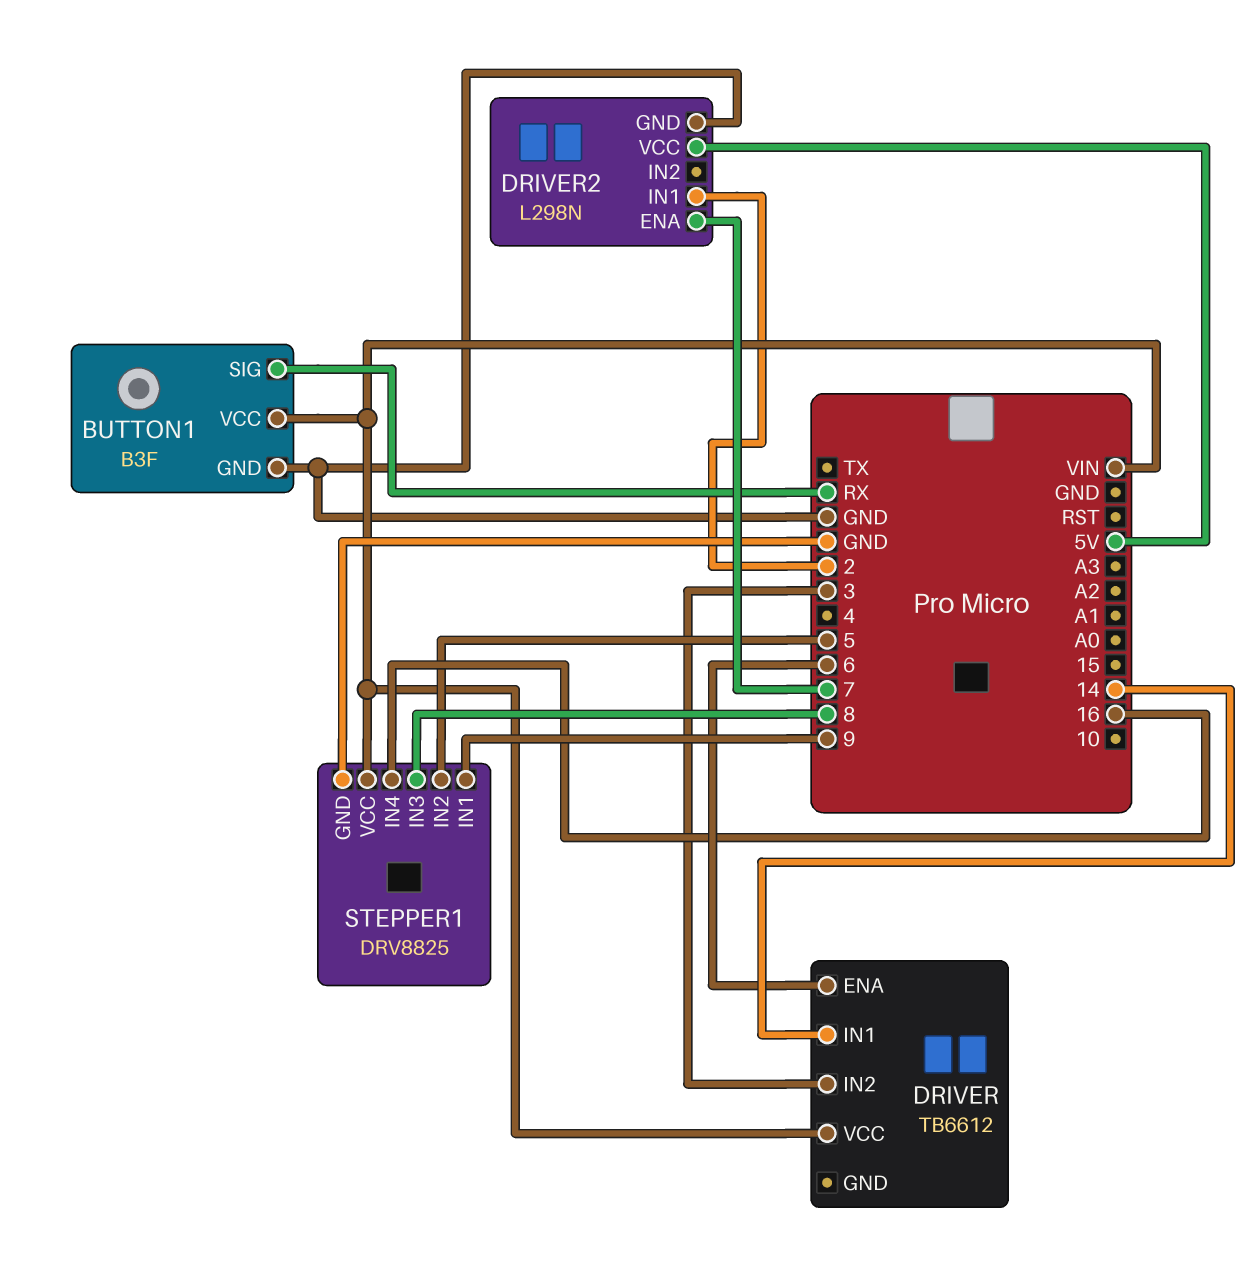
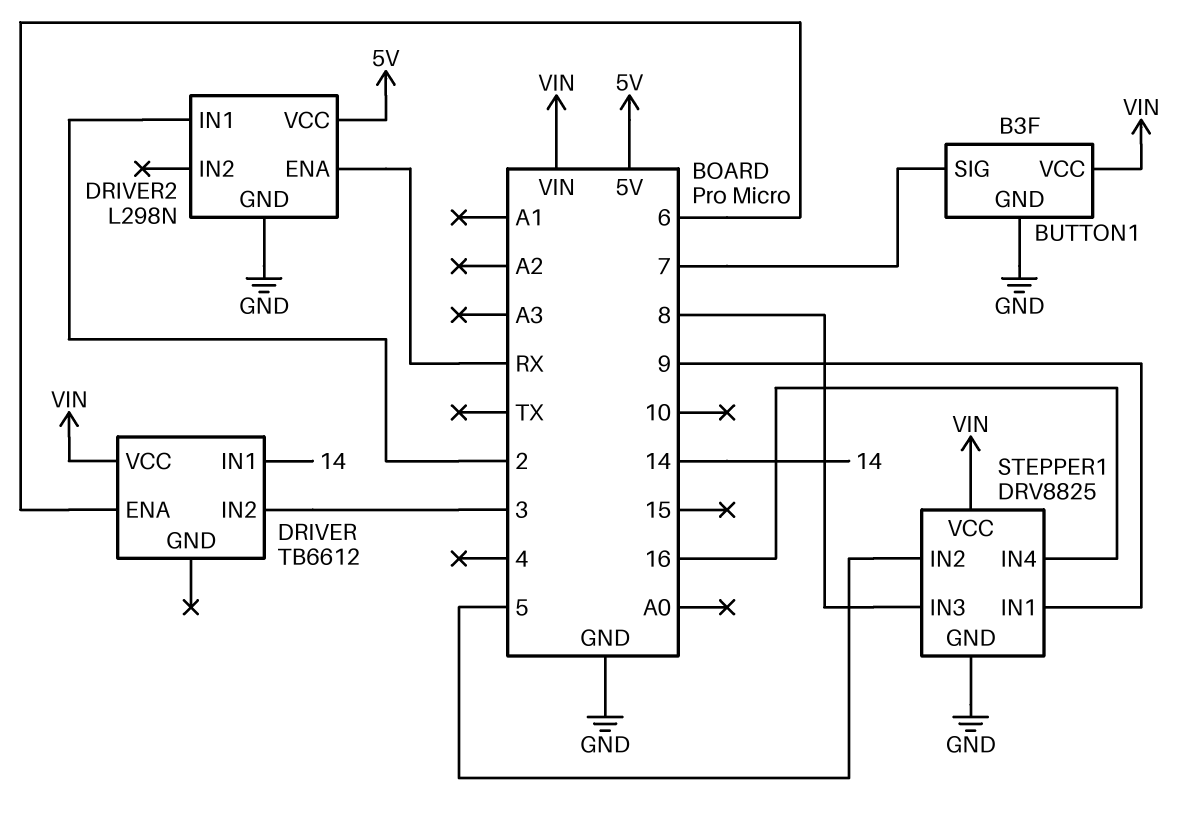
BUTTON1 pin SIG: RX -> 7
DRIVER2 pin ENA: 7 -> RX

